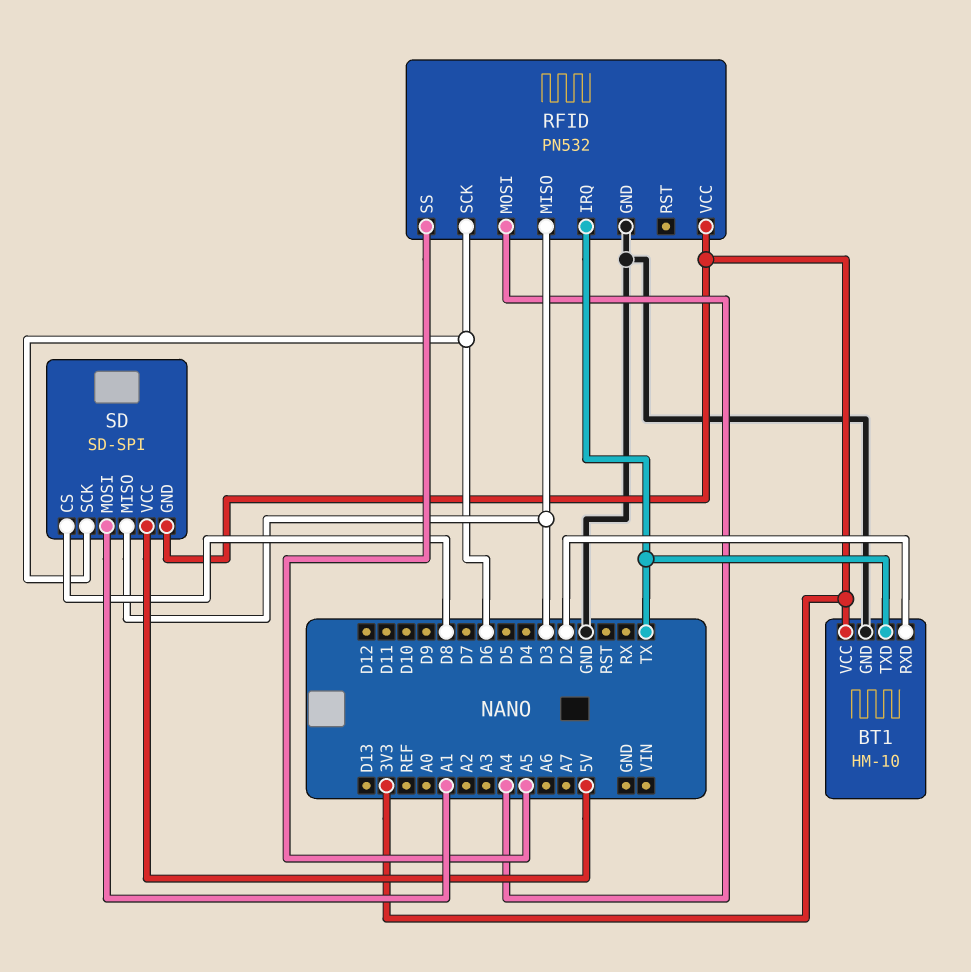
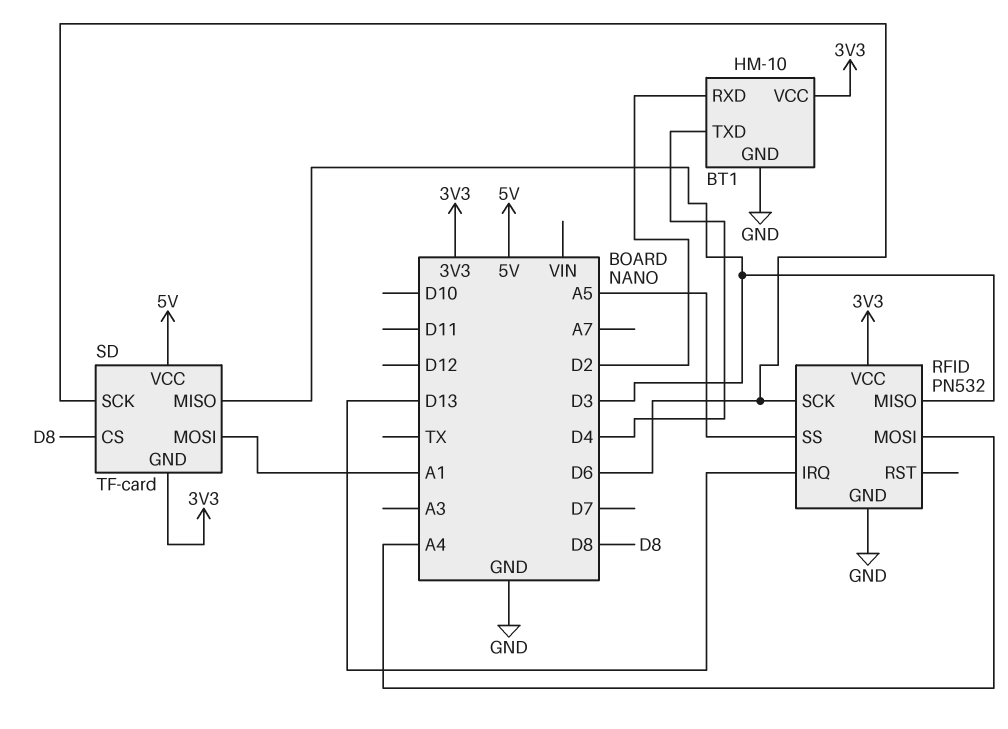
BT1 pin TXD: TX -> D4
RFID pin IRQ: TX -> D13
SD: SD-SPI -> TF-card

